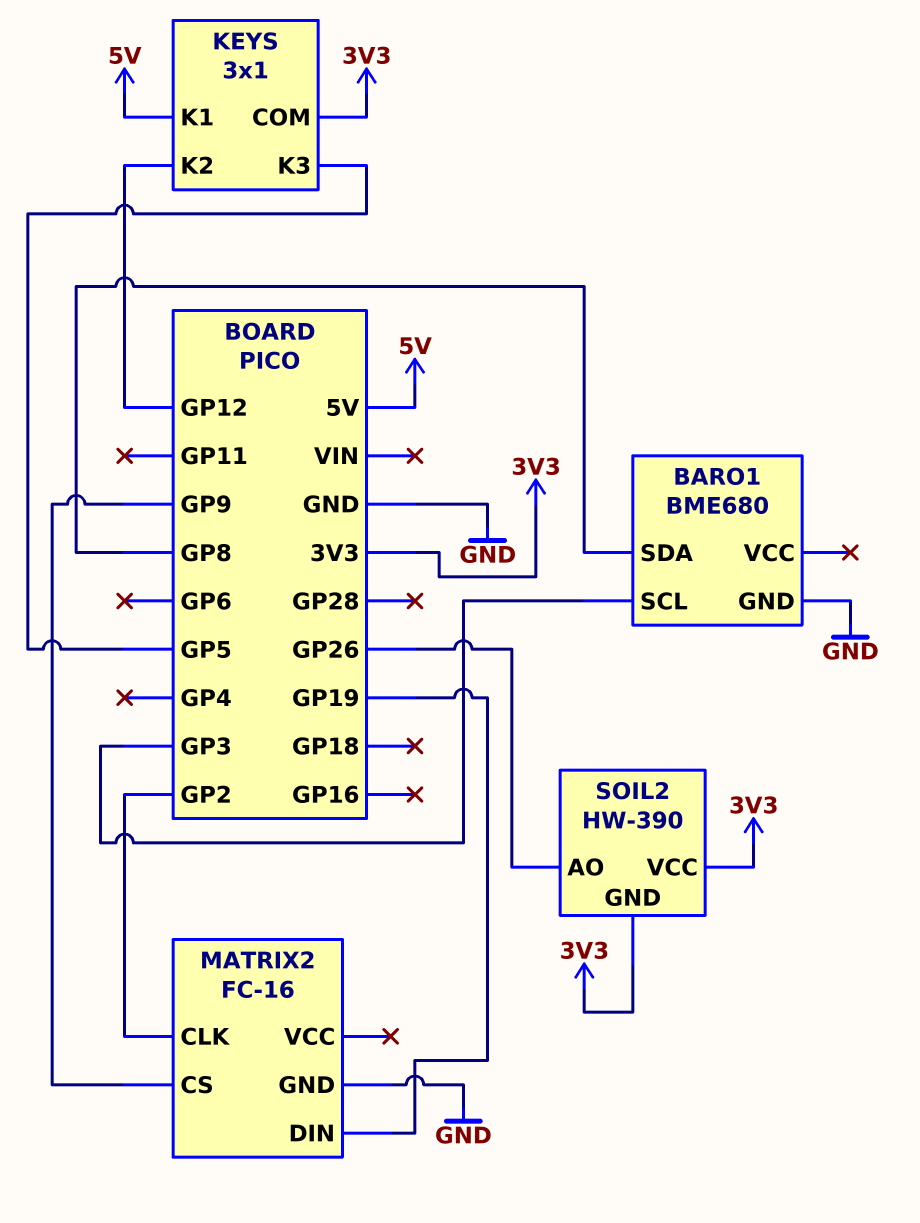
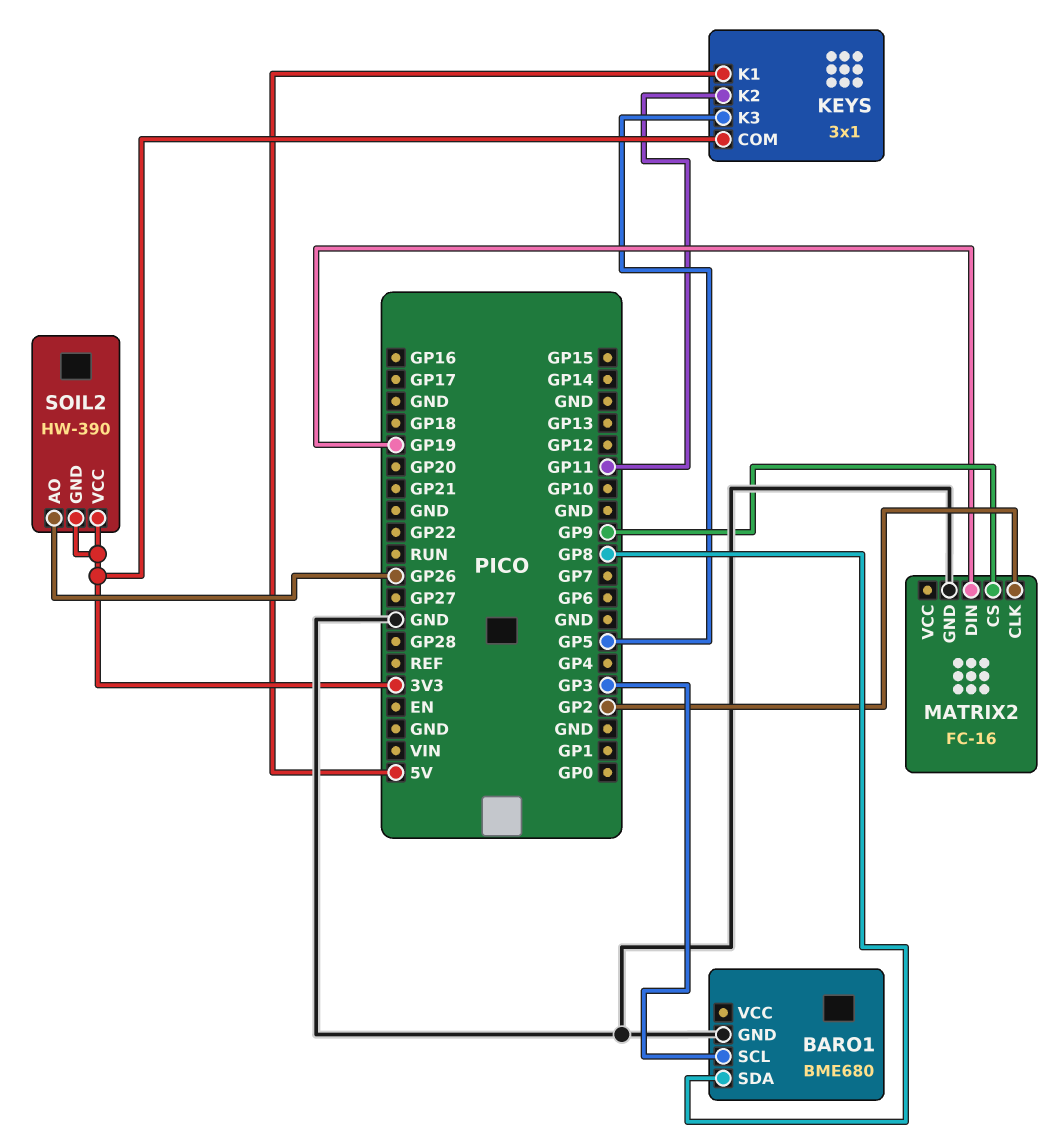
KEYS pin K2: GP12 -> GP11

